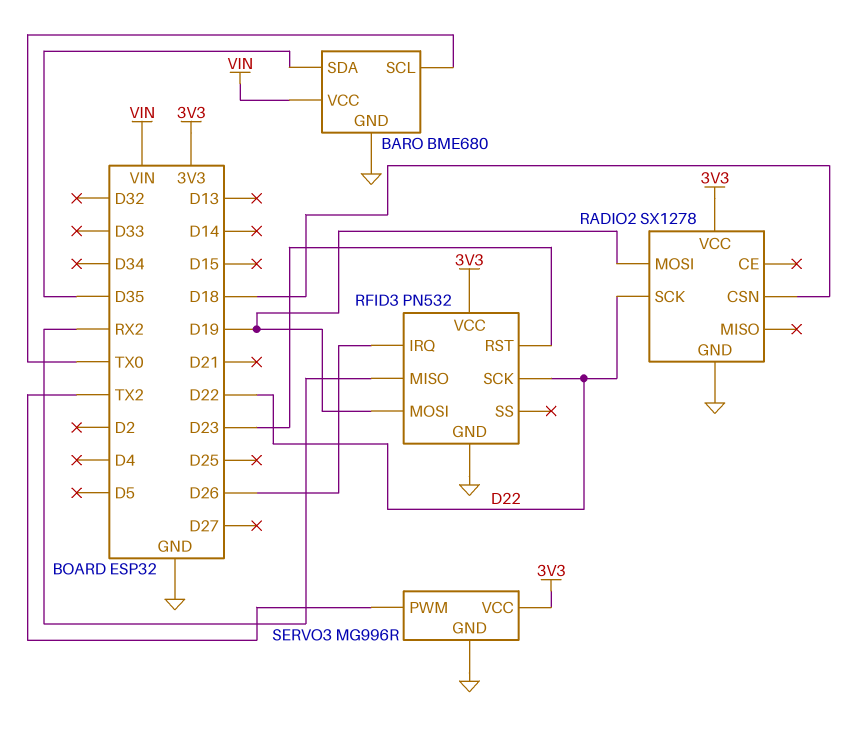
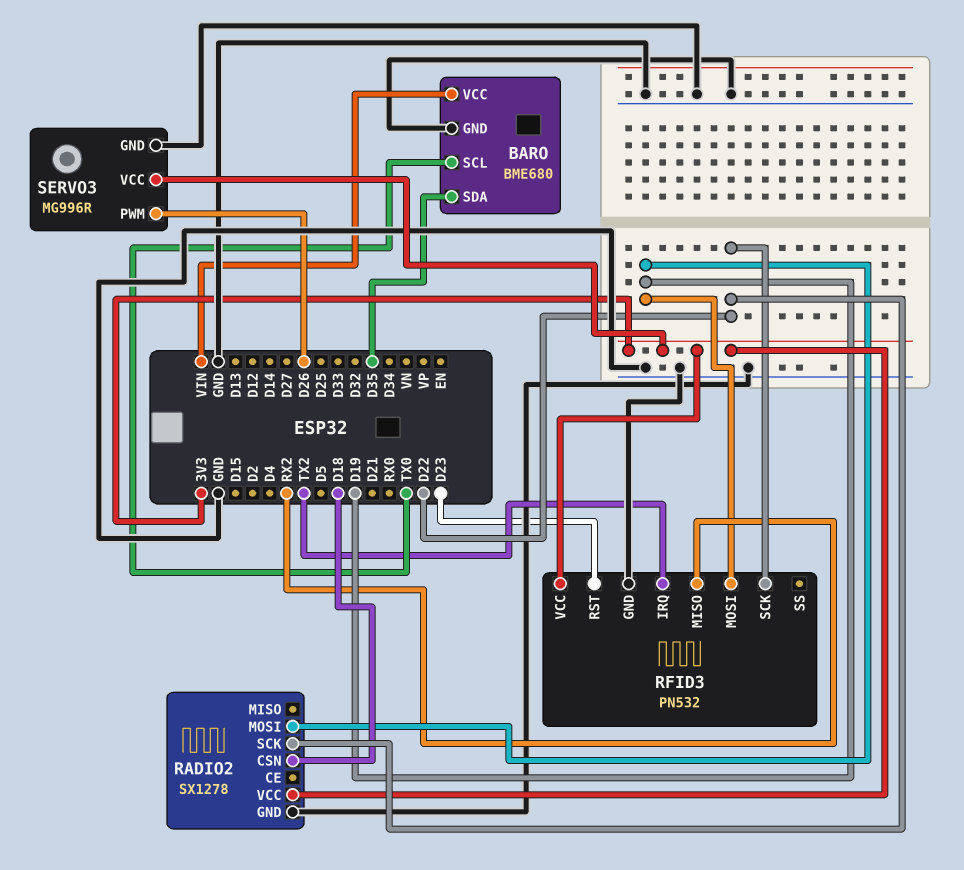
RFID3 pin IRQ: D26 -> TX2
SERVO3 pin PWM: TX2 -> D26

